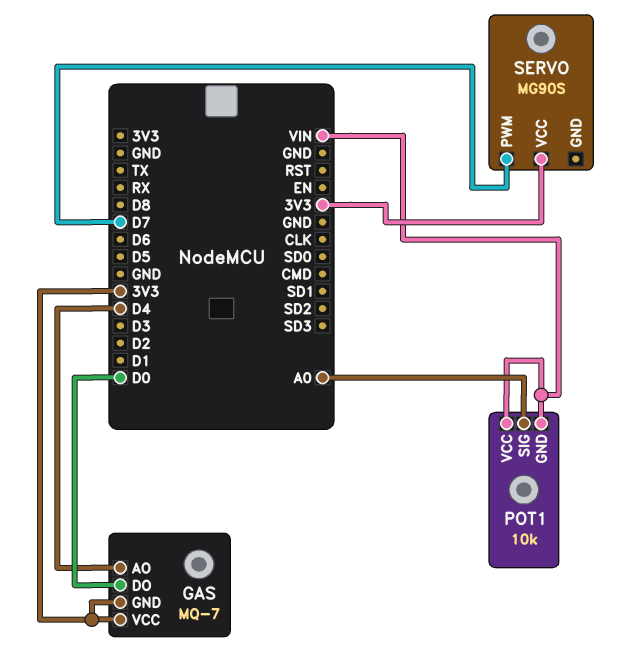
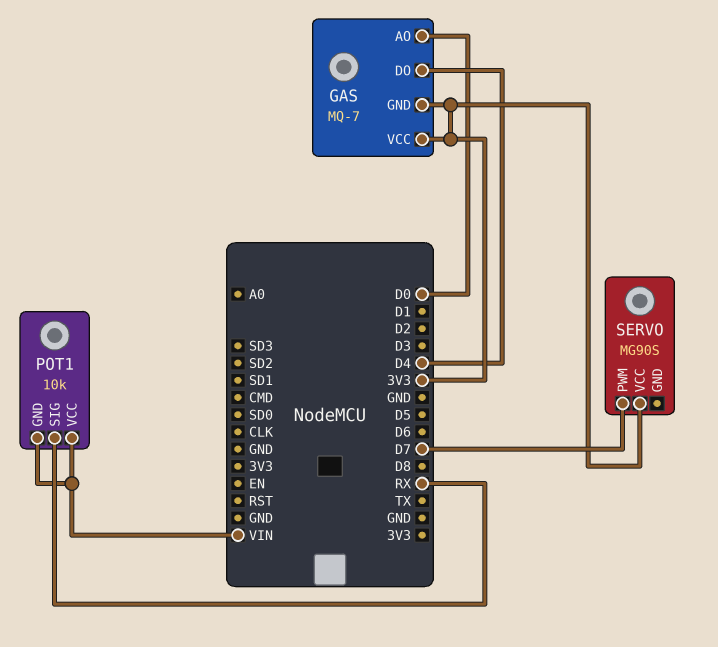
GAS pin AO: D4 -> D0
GAS pin DO: D0 -> D4
POT1 pin SIG: A0 -> RX

